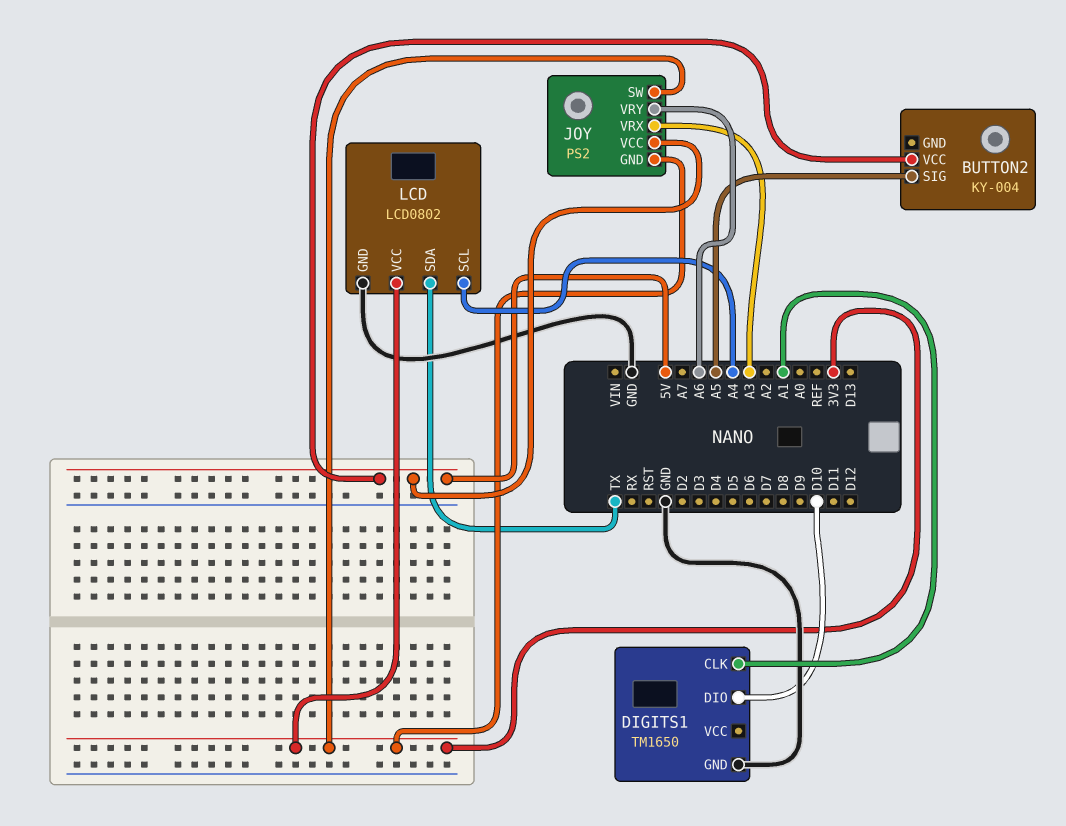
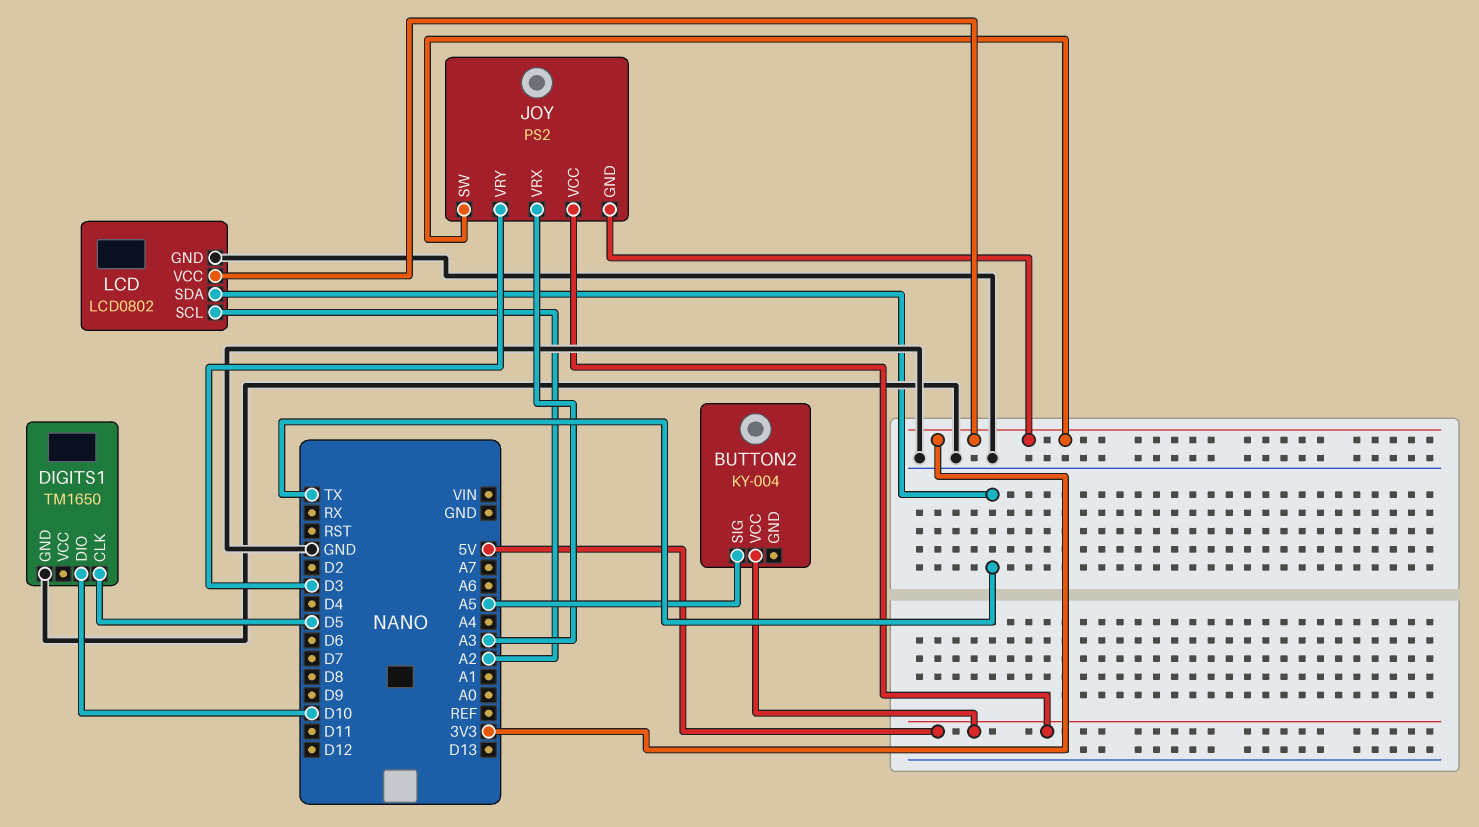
DIGITS1 pin CLK: A1 -> D5
JOY pin VRY: A6 -> D3
LCD pin SCL: A4 -> A2

